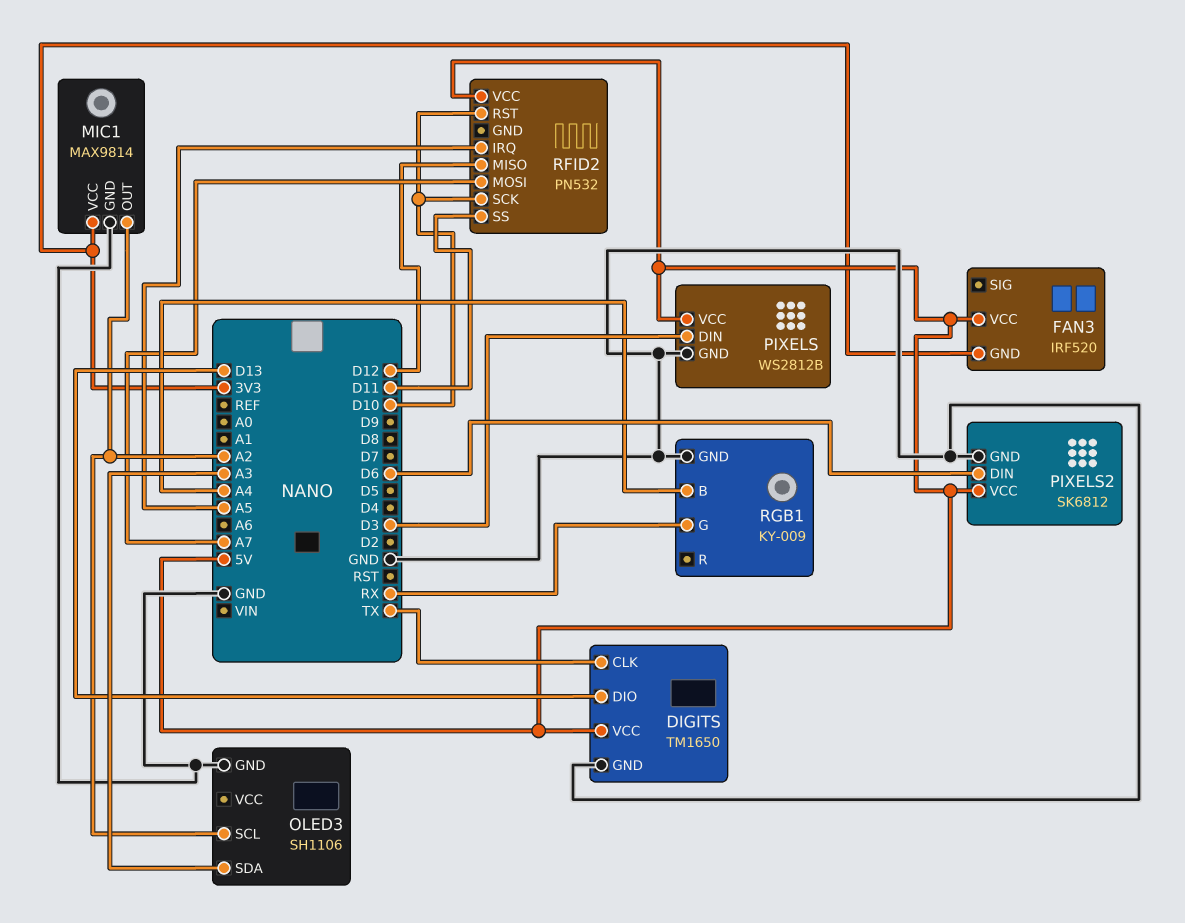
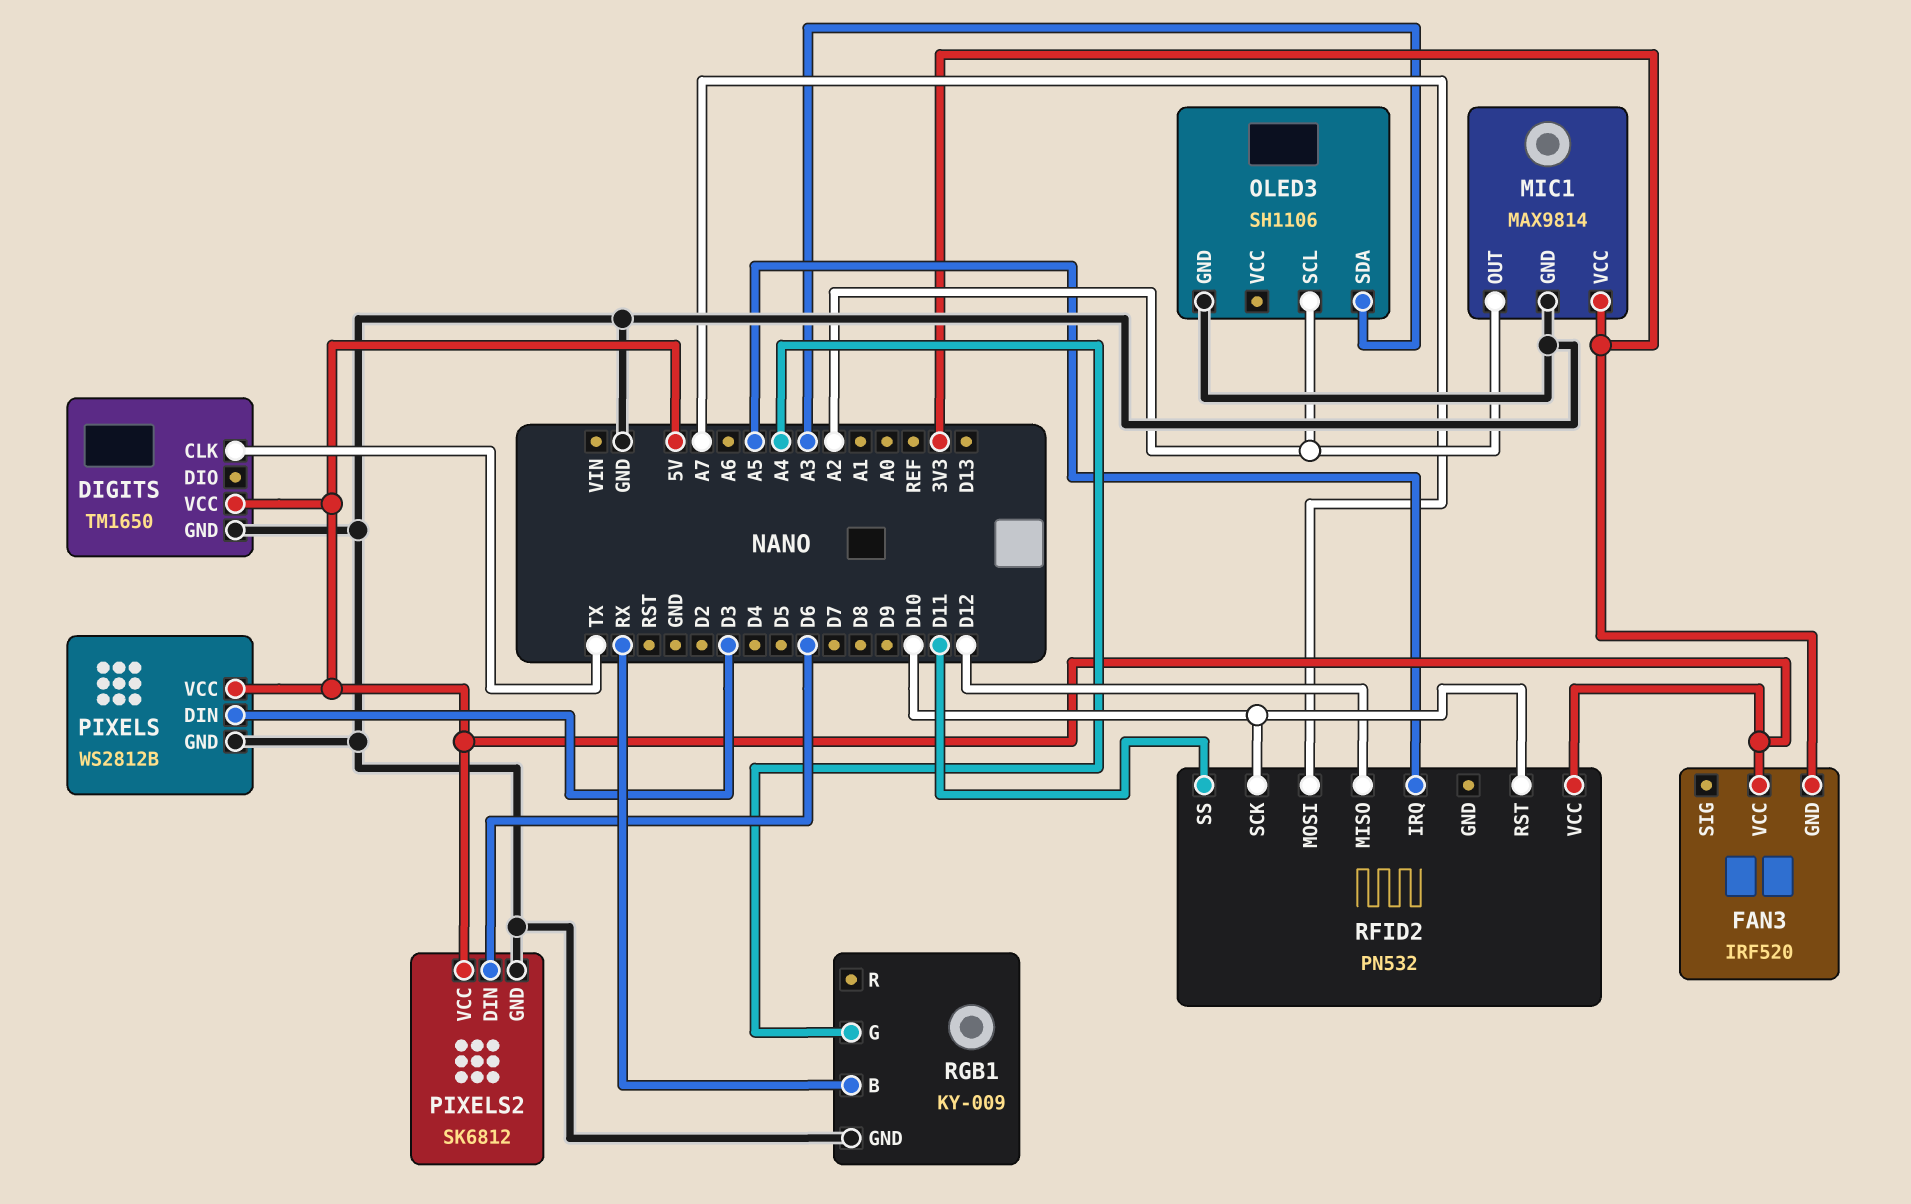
DIGITS pin DIO: D13 -> none
RGB1 pin B: A4 -> RX
RGB1 pin G: RX -> A4

